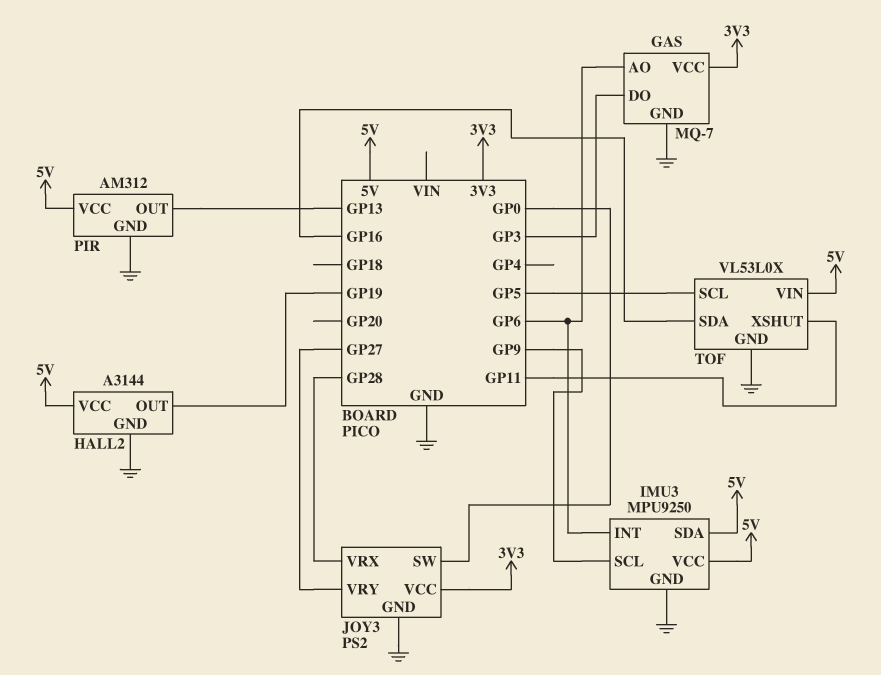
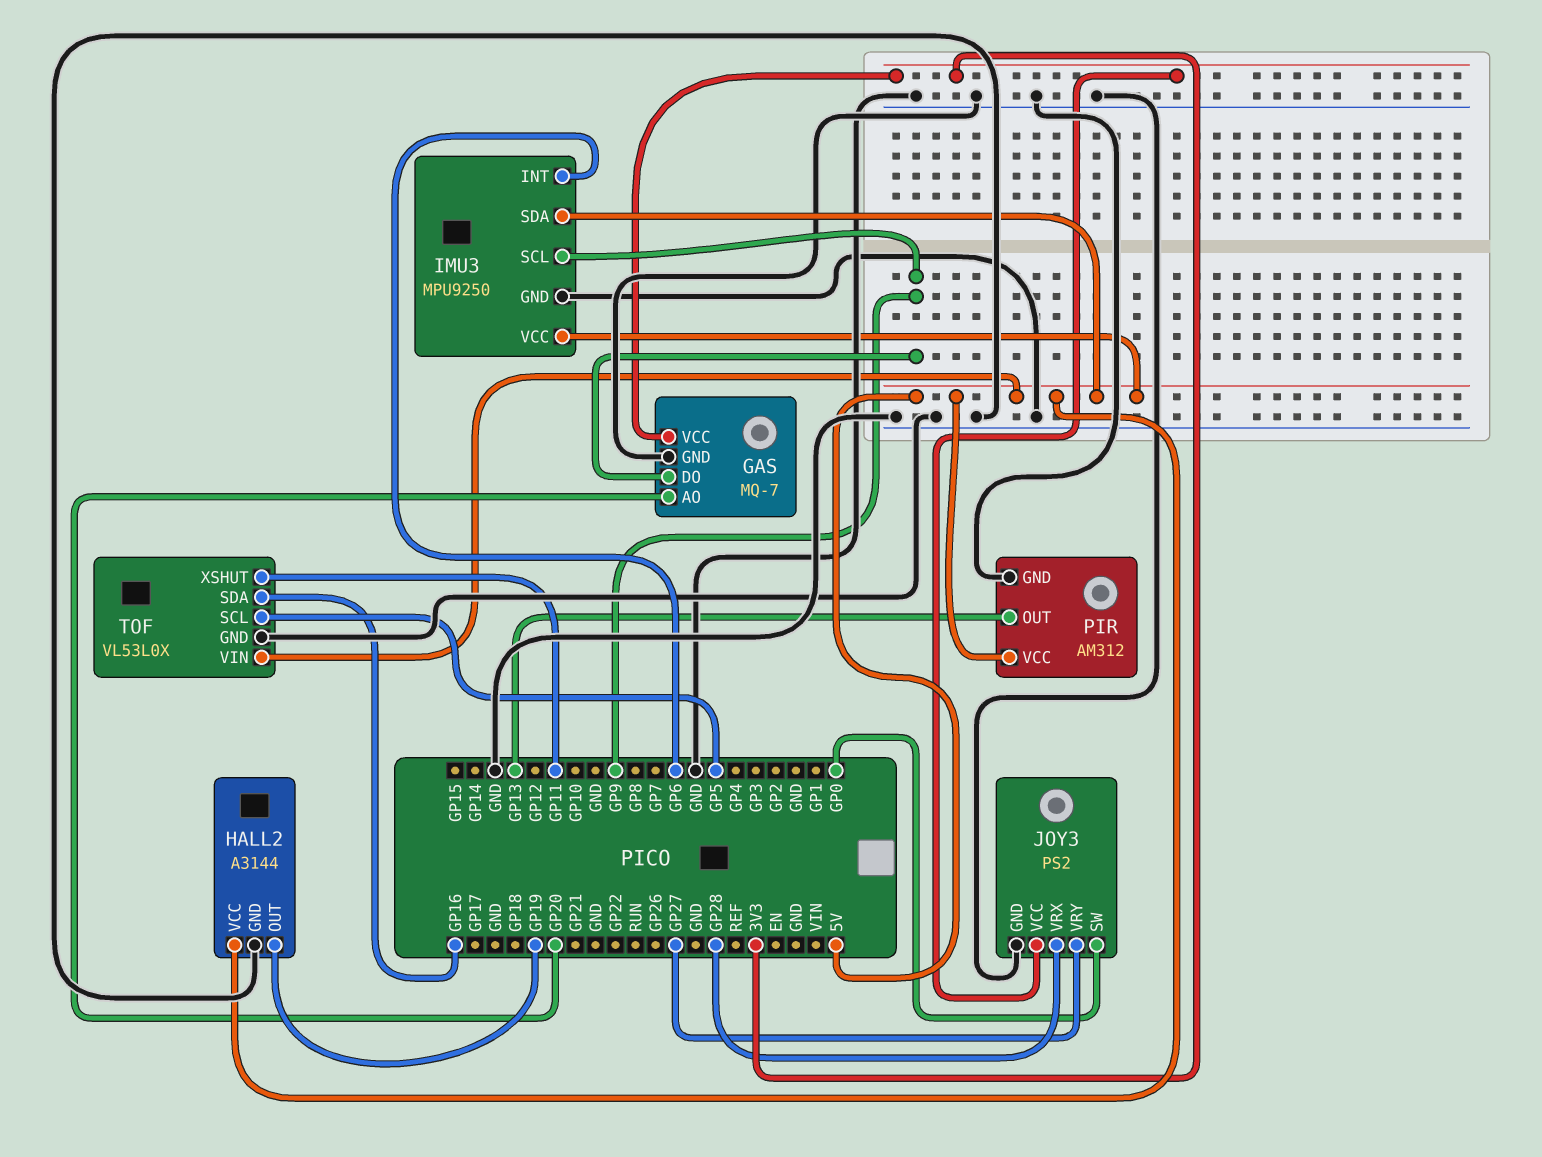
GAS pin AO: GP6 -> GP20
GAS pin DO: GP3 -> GP9

